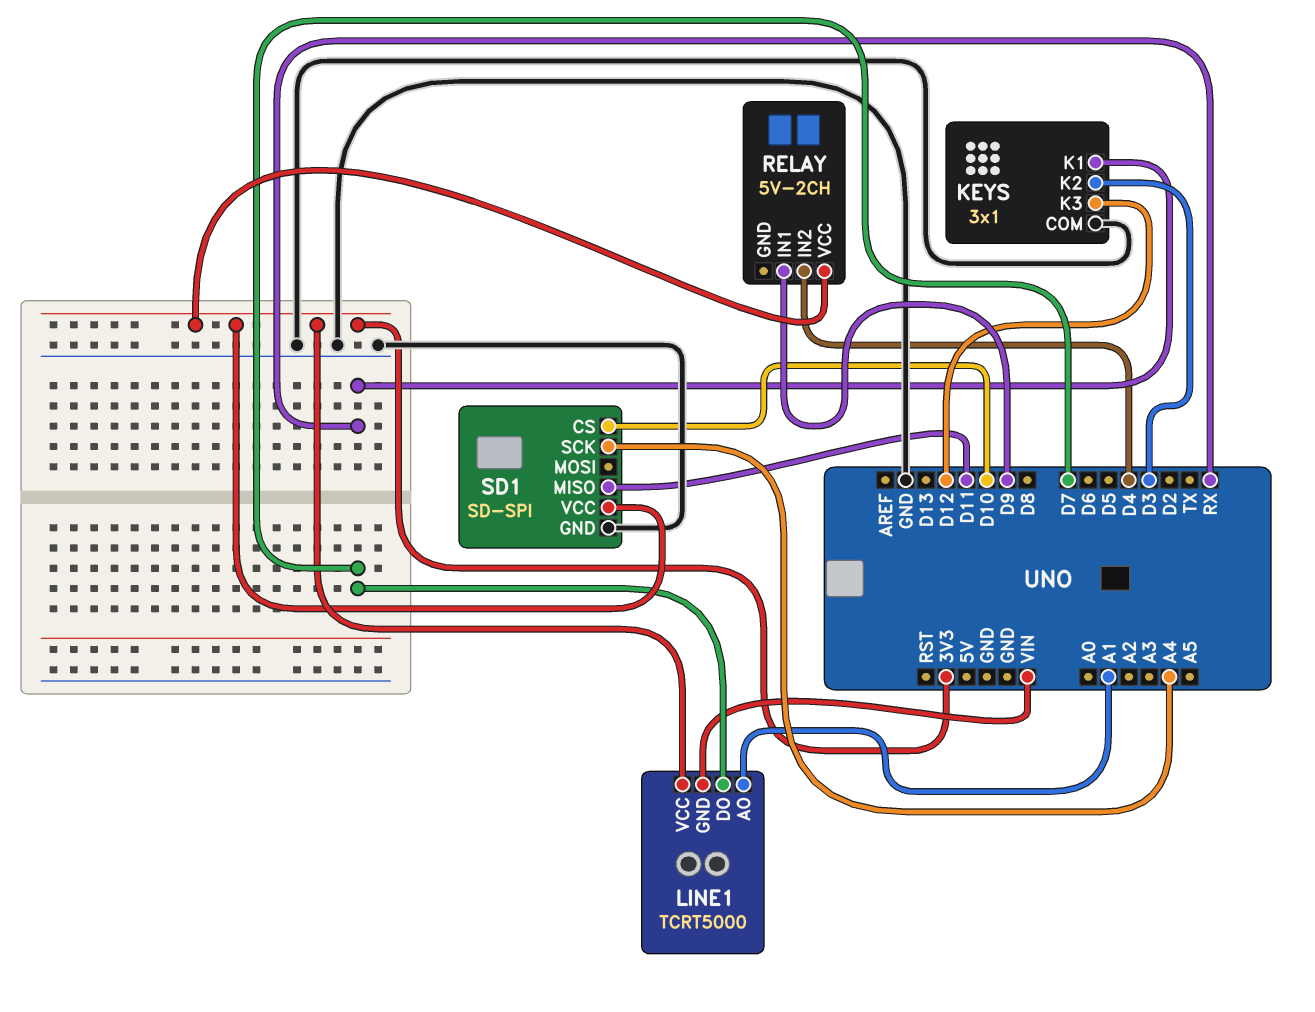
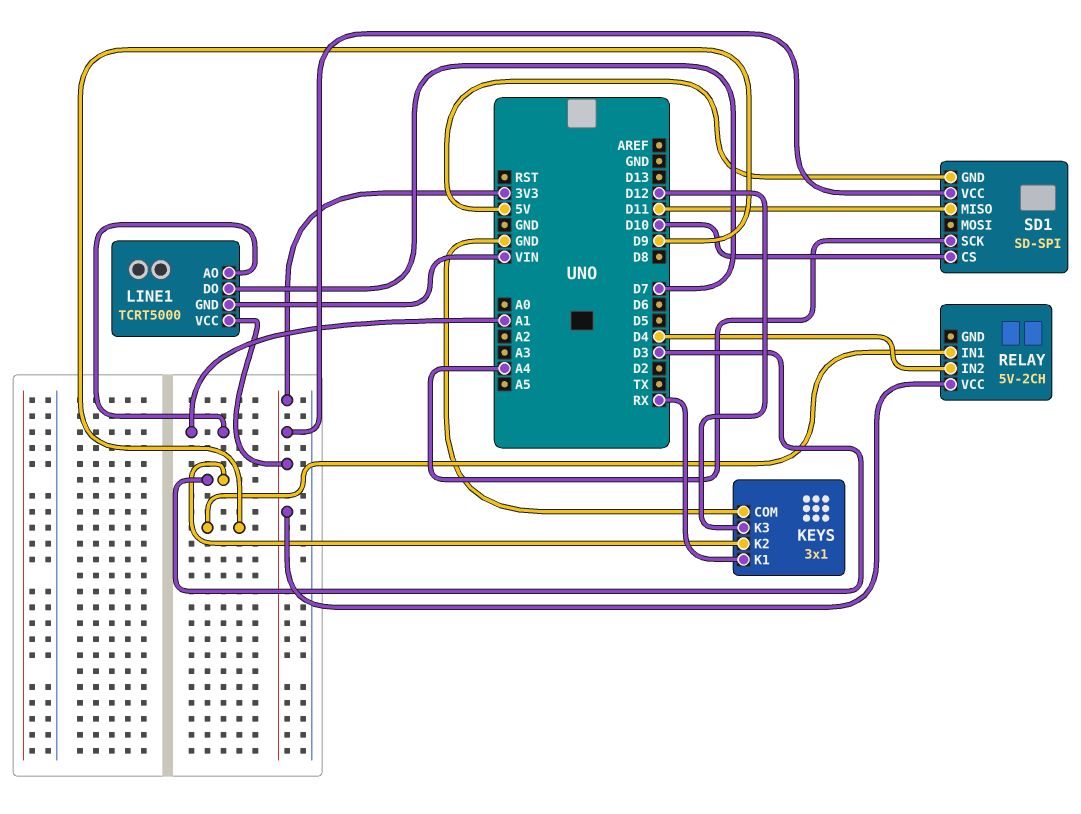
SD1 pin GND: GND -> 5V

